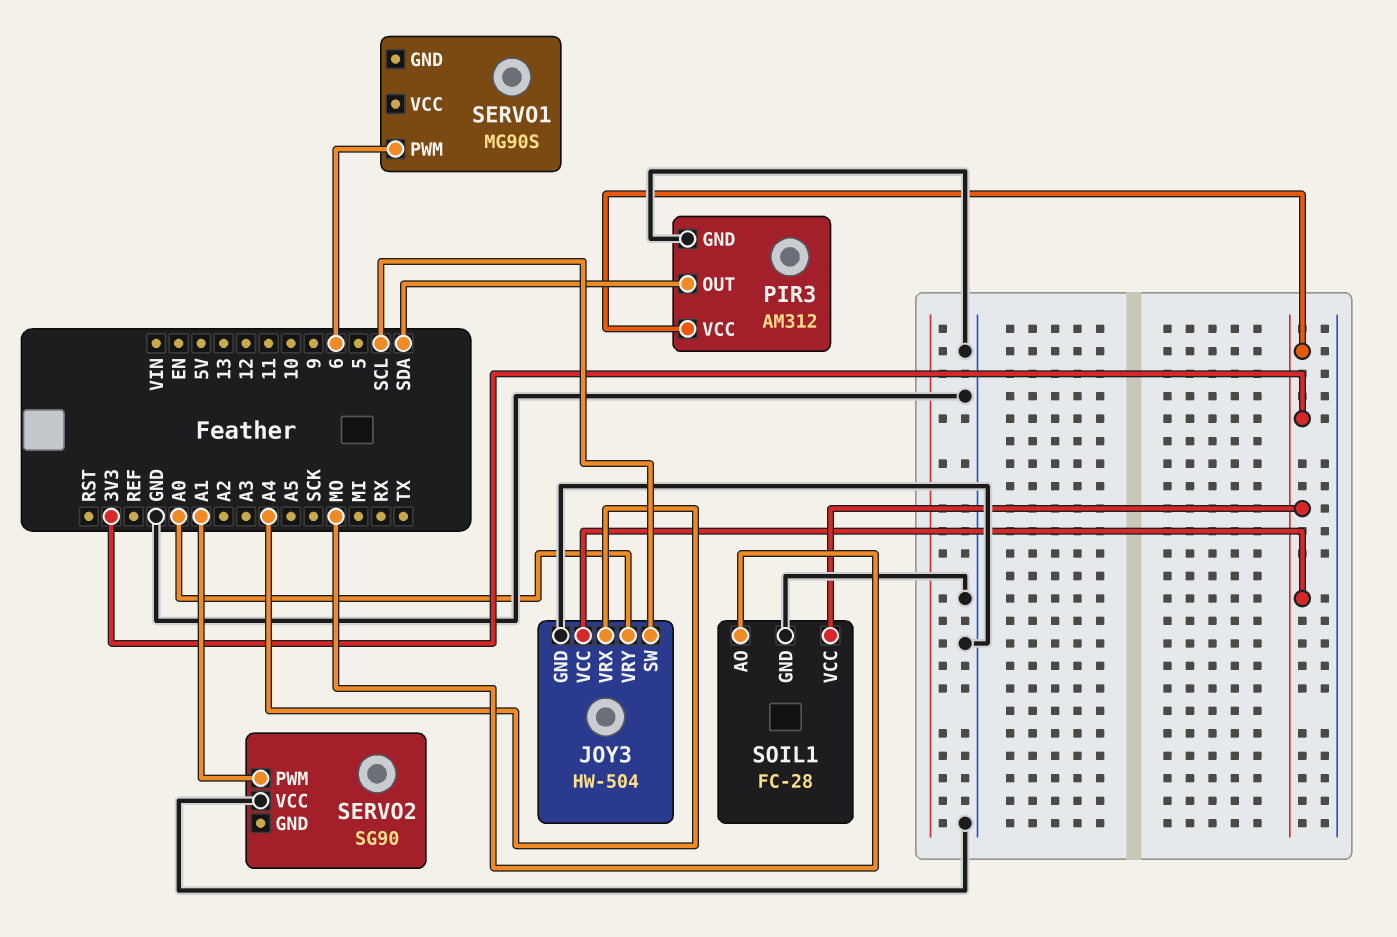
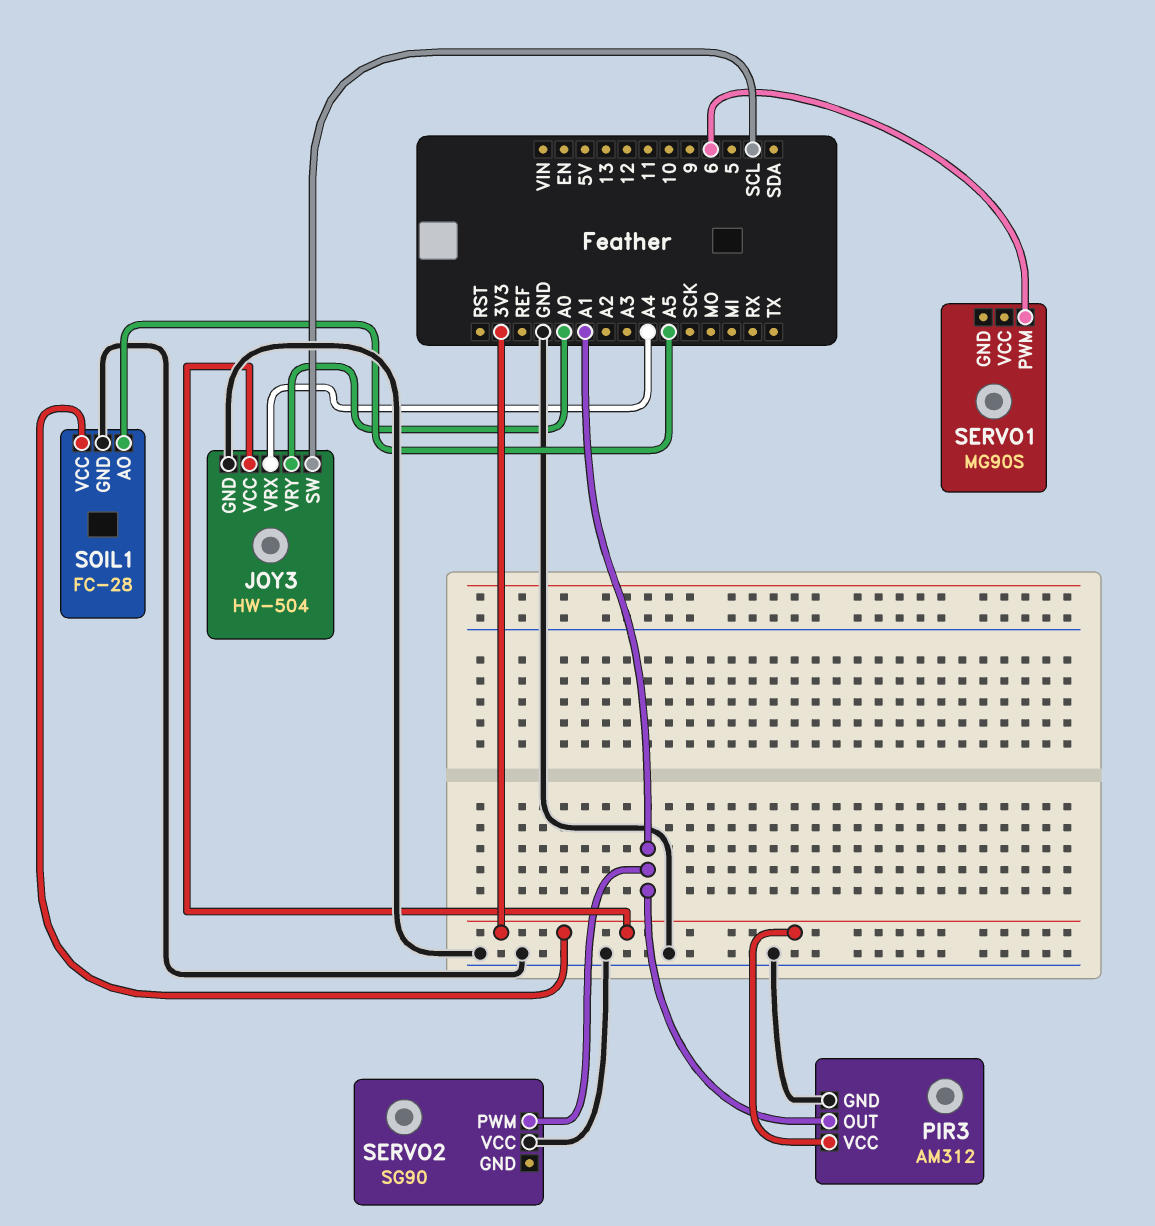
PIR3 pin OUT: SDA -> A1
SOIL1 pin AO: MO -> A5

